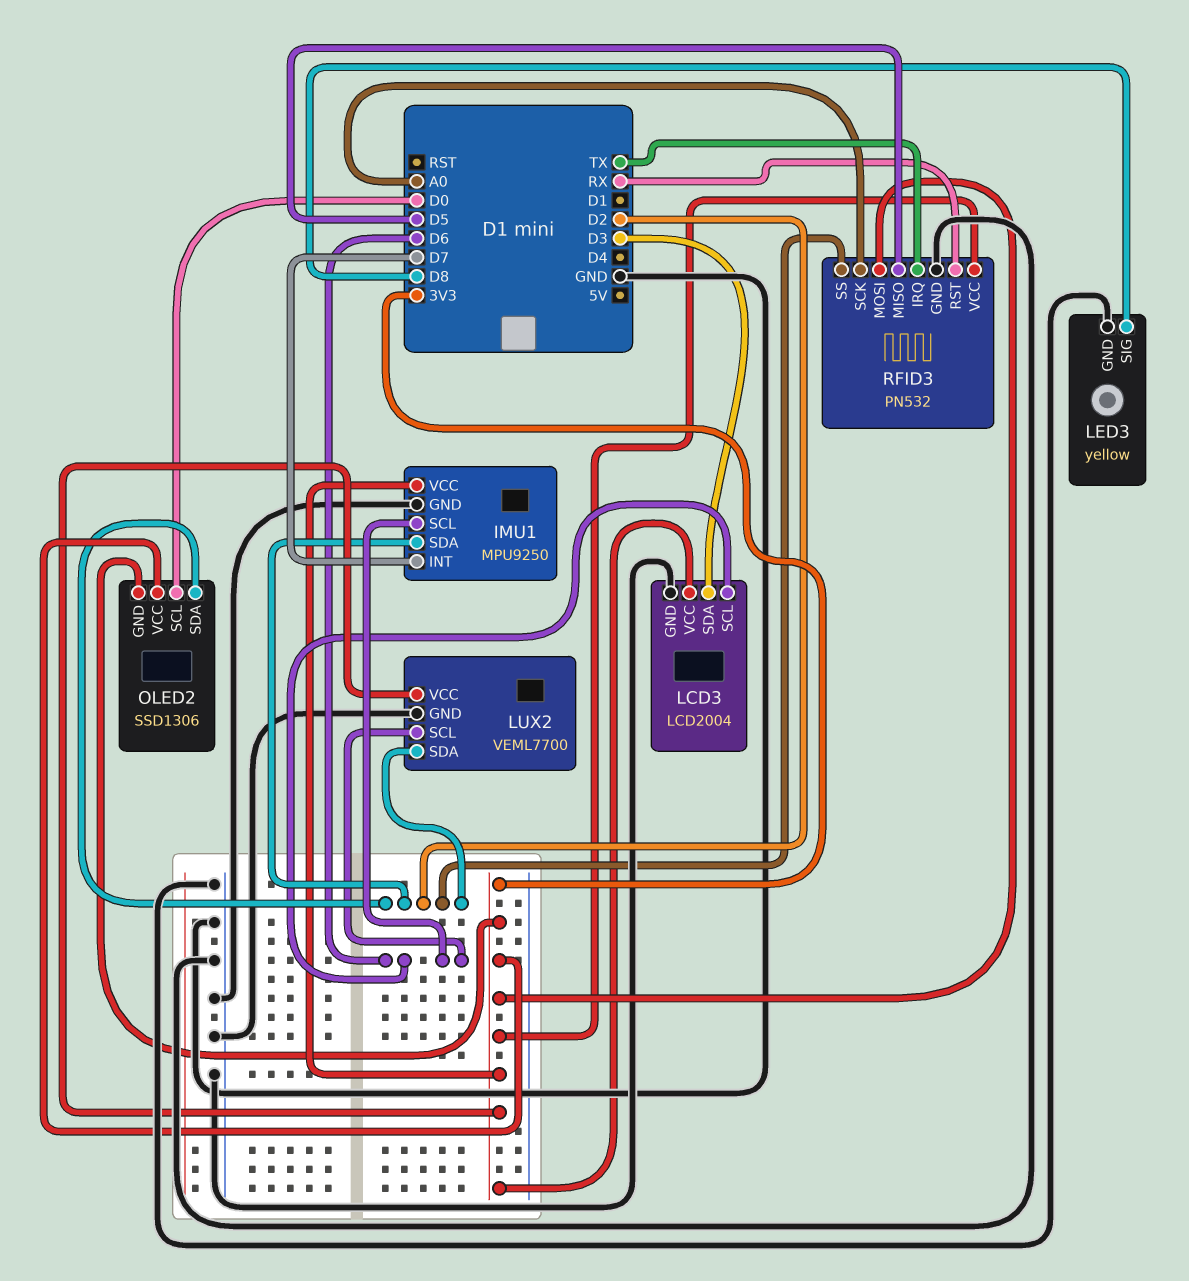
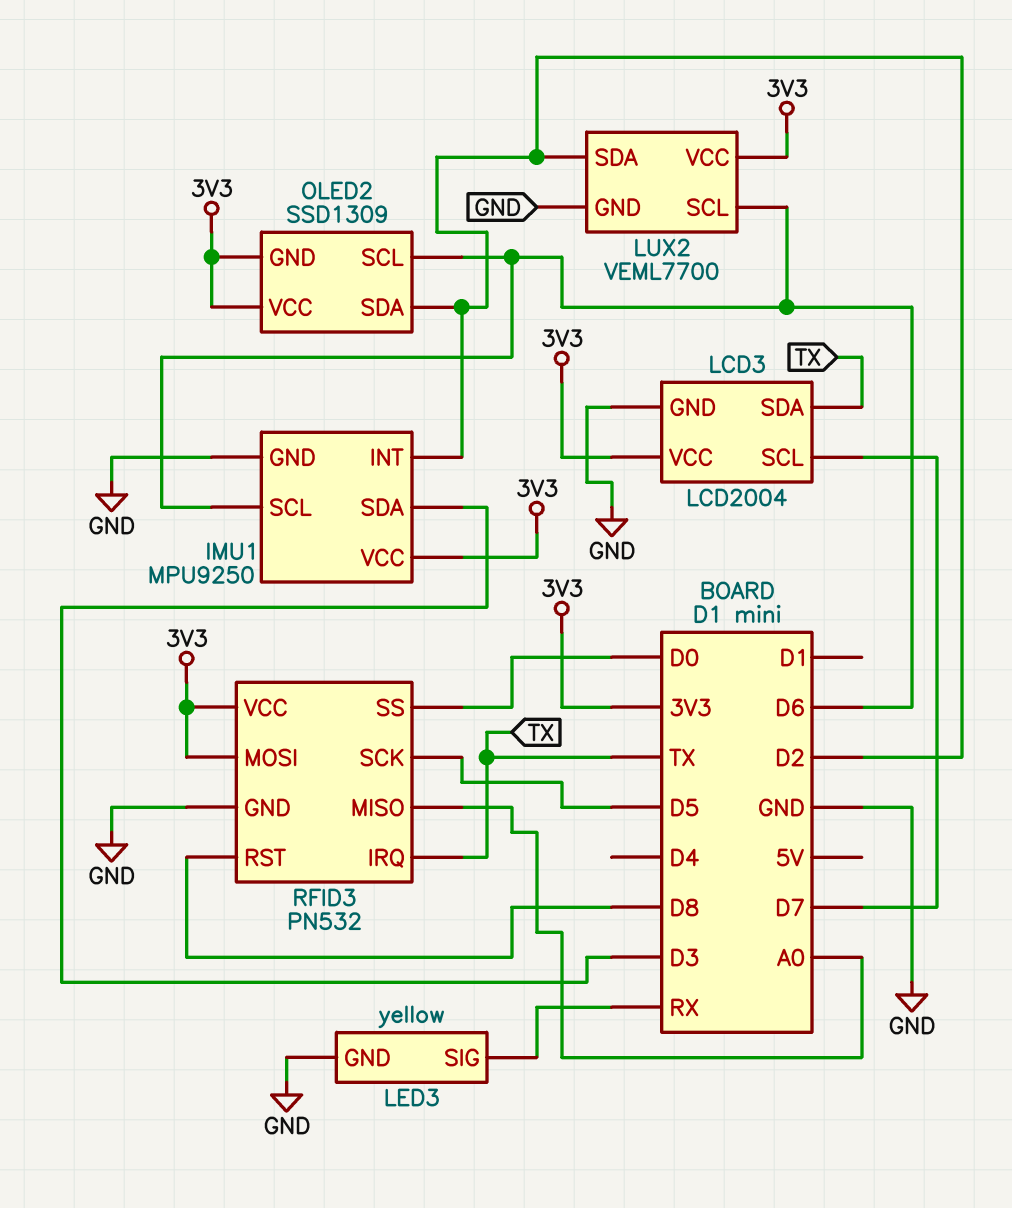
IMU1 pin INT: D7 -> D2
IMU1 pin SDA: D2 -> D3
LCD3 pin SCL: D6 -> D7
LCD3 pin SDA: D3 -> TX
LED3 pin SIG: D8 -> RX
OLED2: SSD1306 -> SSD1309
OLED2 pin SCL: D0 -> D6
RFID3 pin MISO: D5 -> A0
RFID3 pin RST: RX -> D8
RFID3 pin SCK: A0 -> D5
RFID3 pin SS: D2 -> D0

